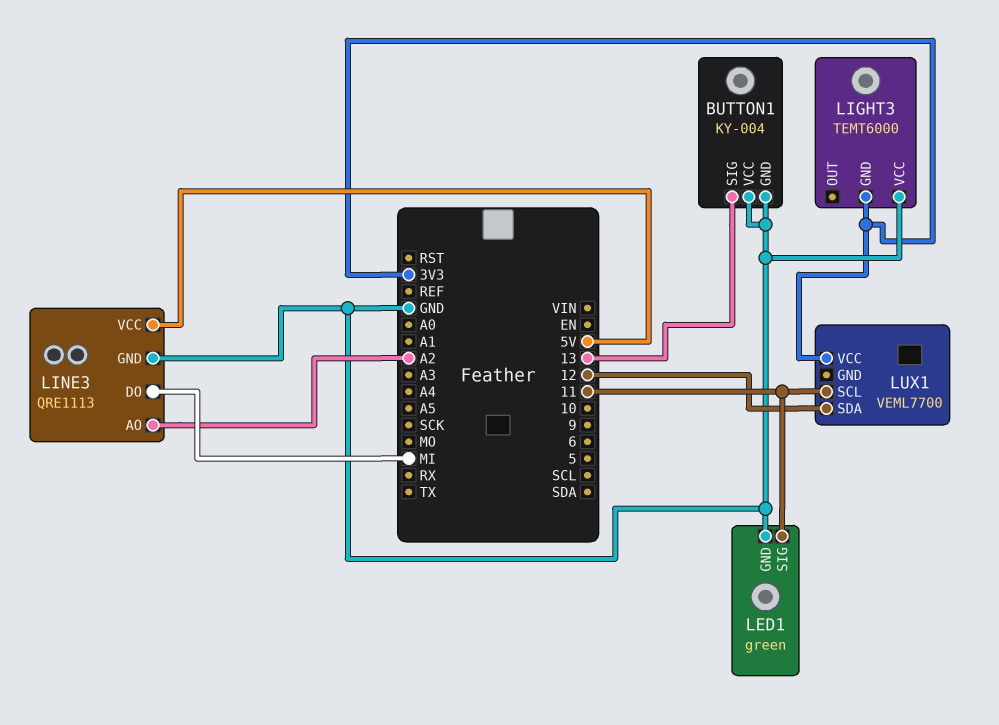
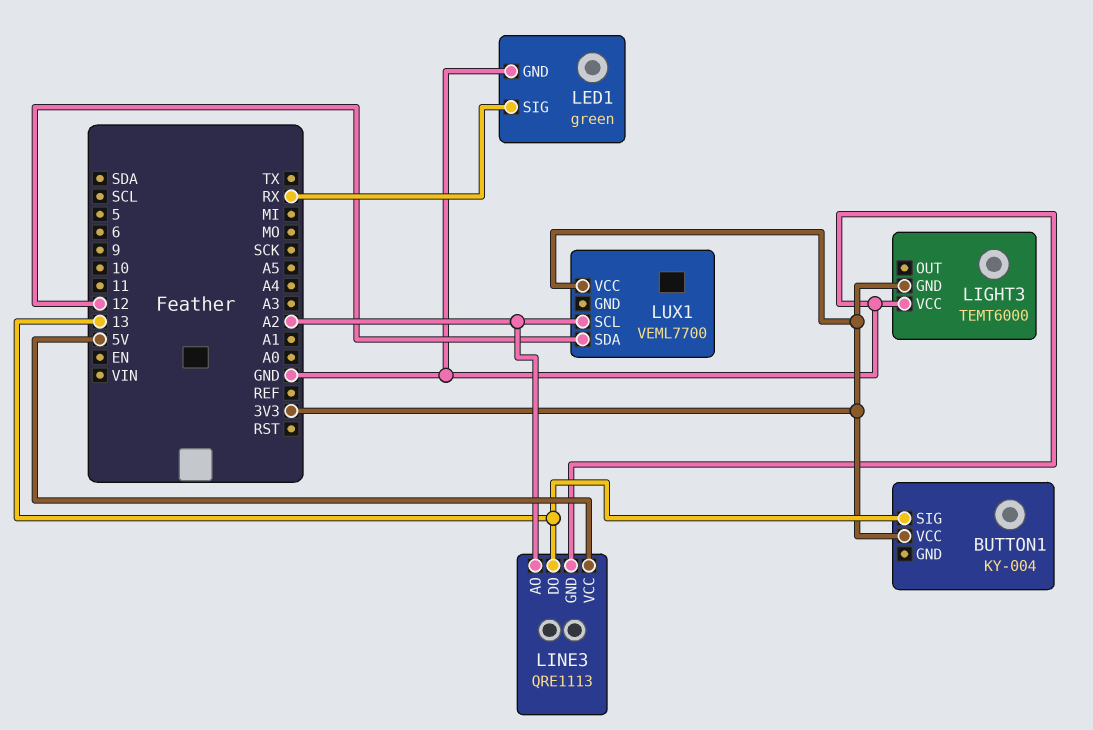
BUTTON1 pin GND: GND -> none
BUTTON1 pin VCC: GND -> 3V3
LED1 pin SIG: 11 -> RX
LINE3 pin DO: MI -> 13
LUX1 pin SCL: 11 -> A2

